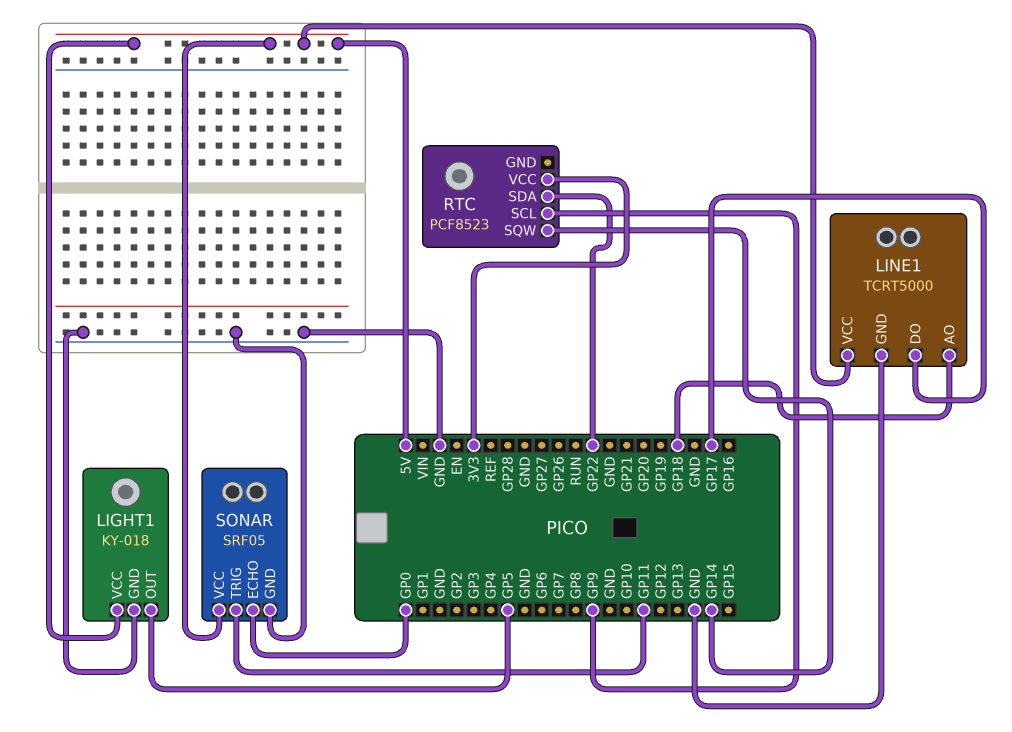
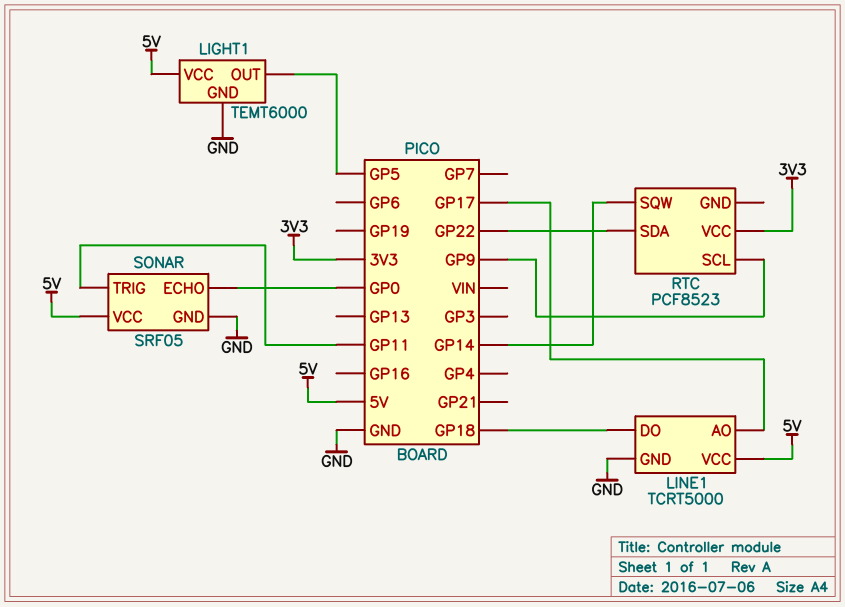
LIGHT1: KY-018 -> TEMT6000
LINE1 pin AO: GP18 -> GP17
LINE1 pin DO: GP17 -> GP18

